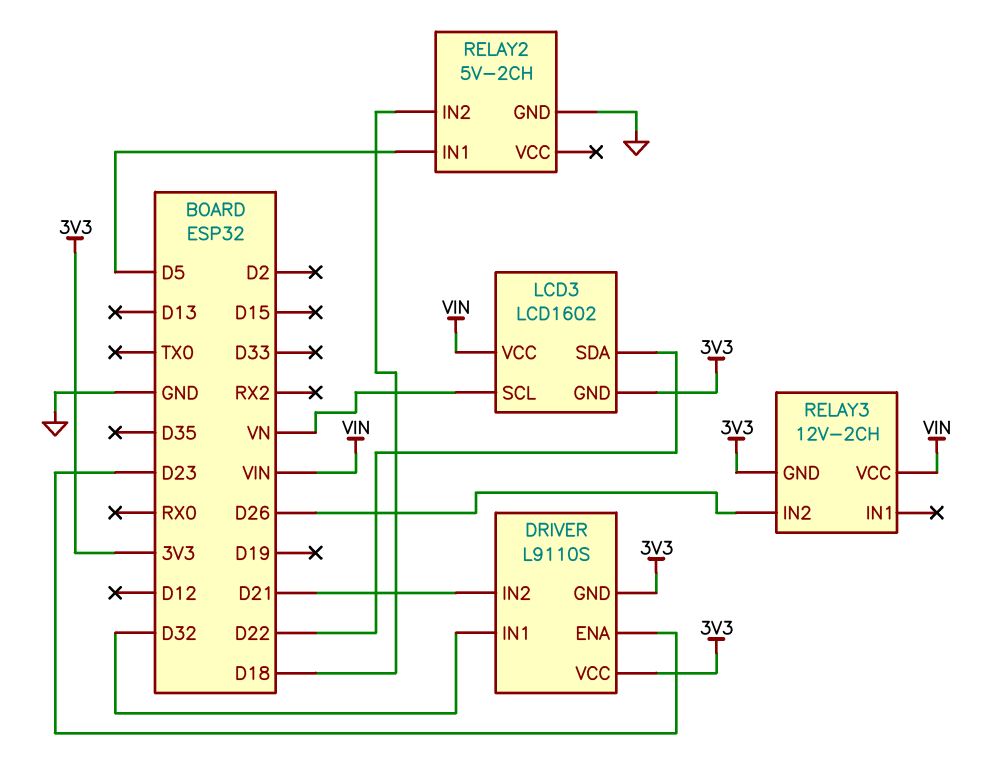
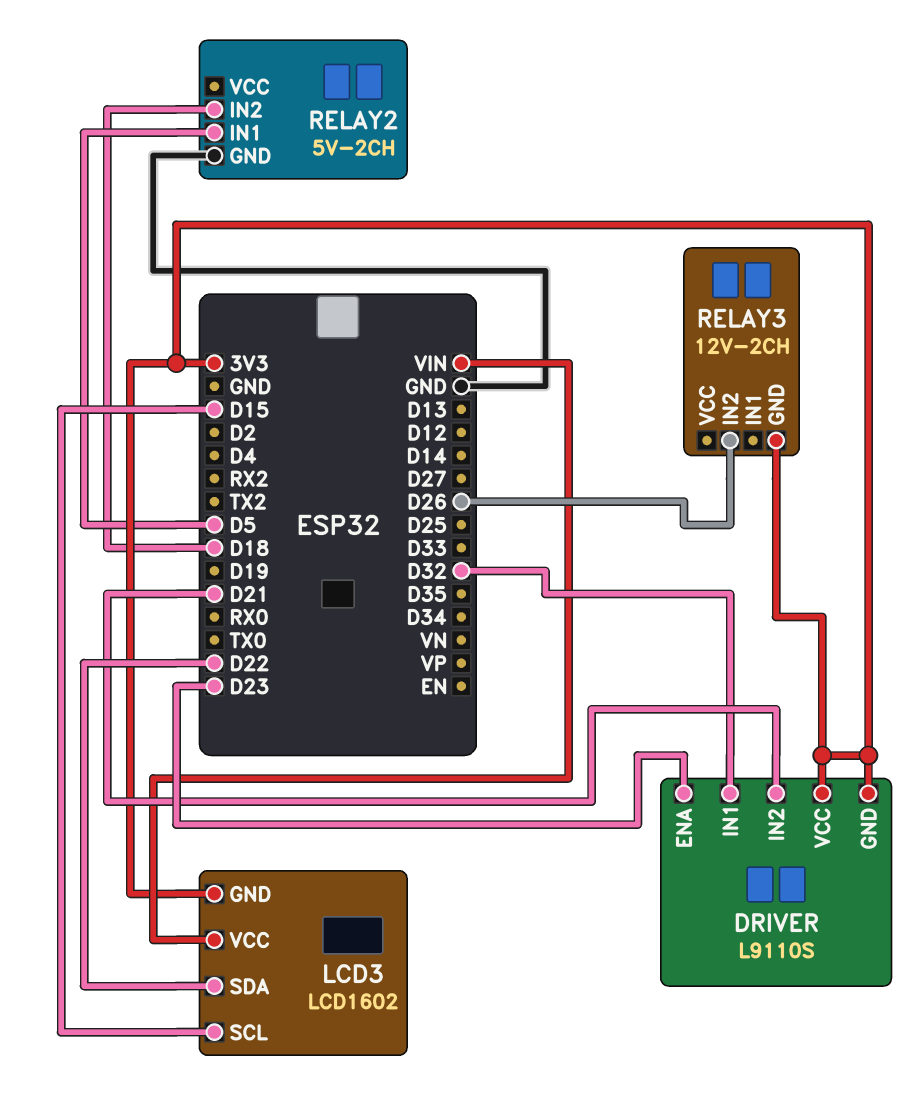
LCD3 pin SCL: VN -> D15
RELAY3 pin VCC: VIN -> none

